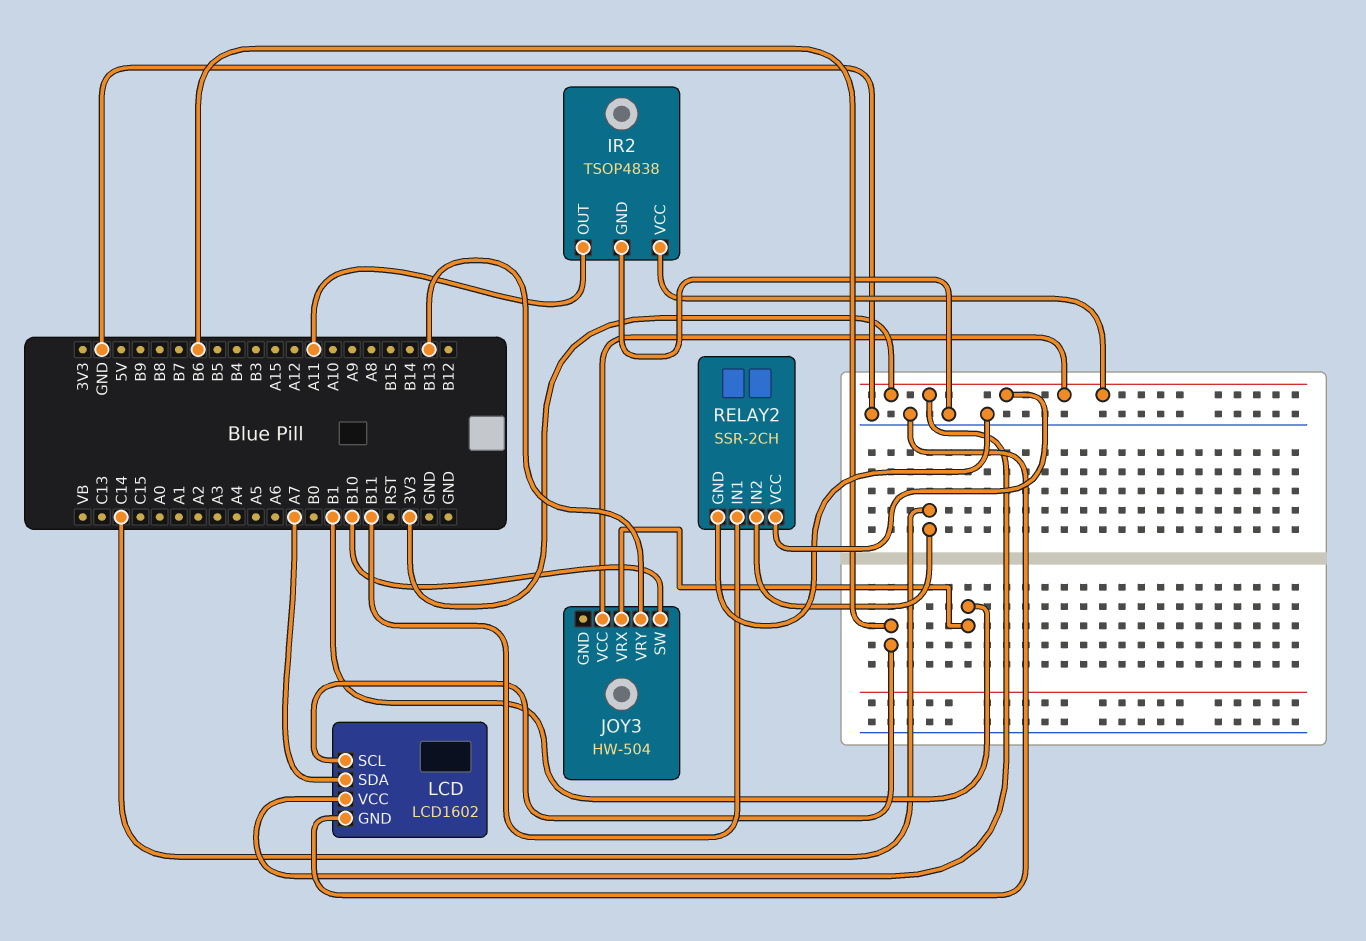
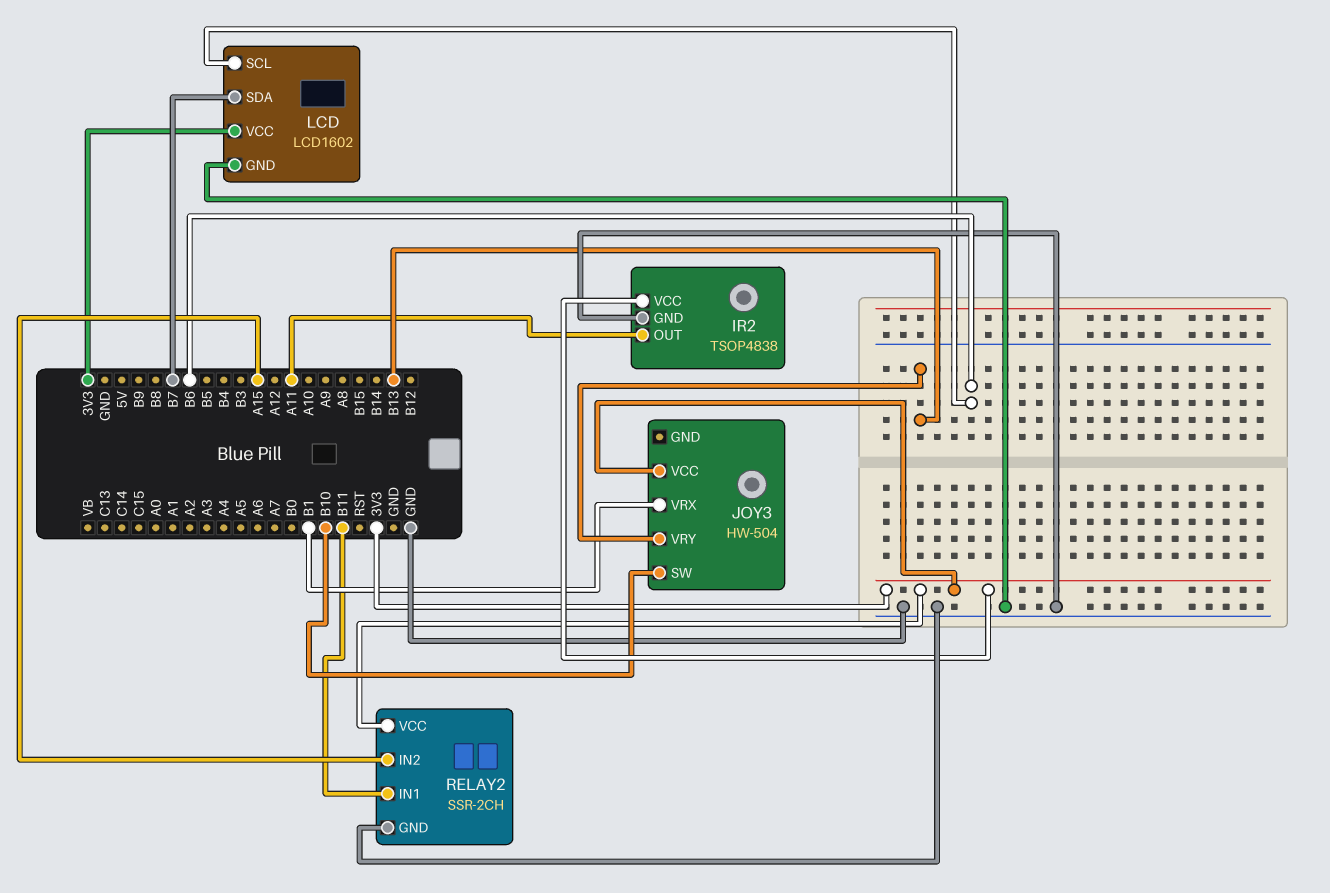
LCD pin SDA: A7 -> B7
RELAY2 pin IN2: C14 -> A15

